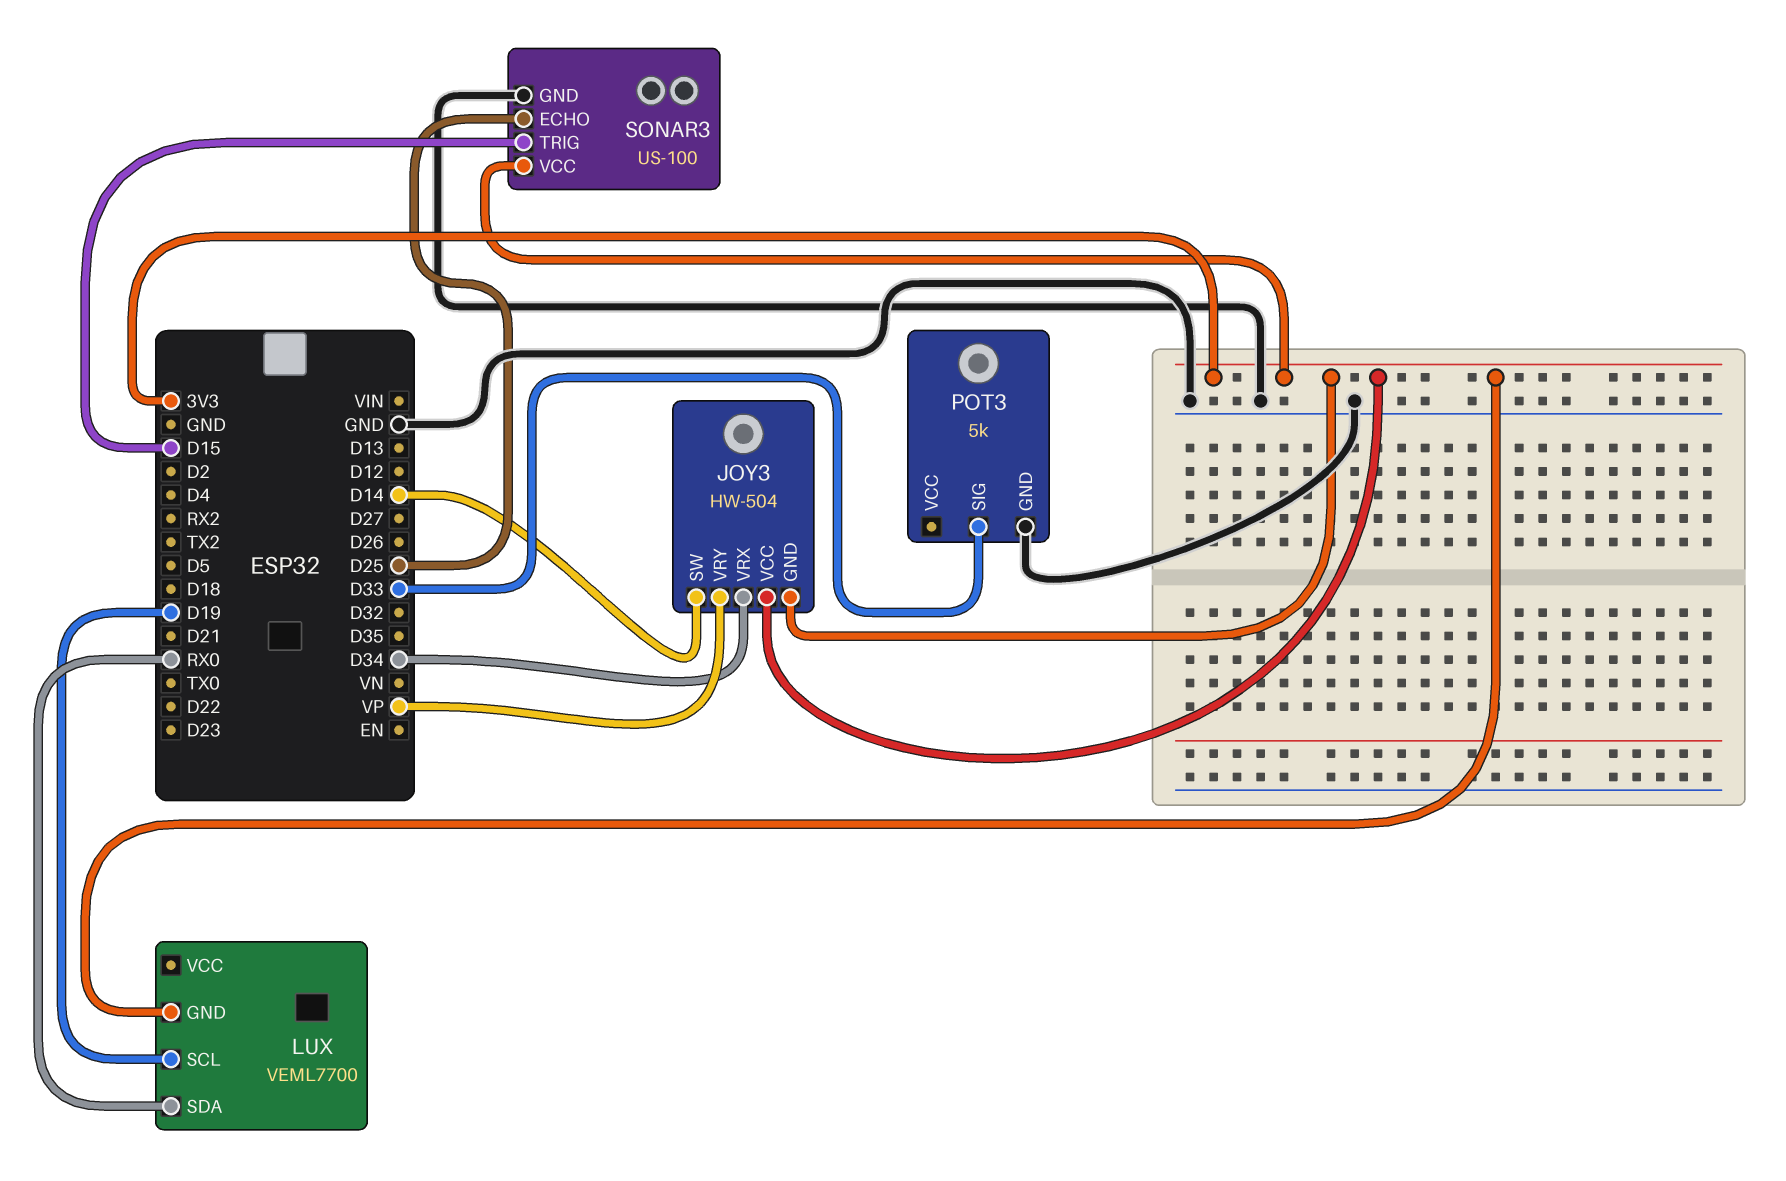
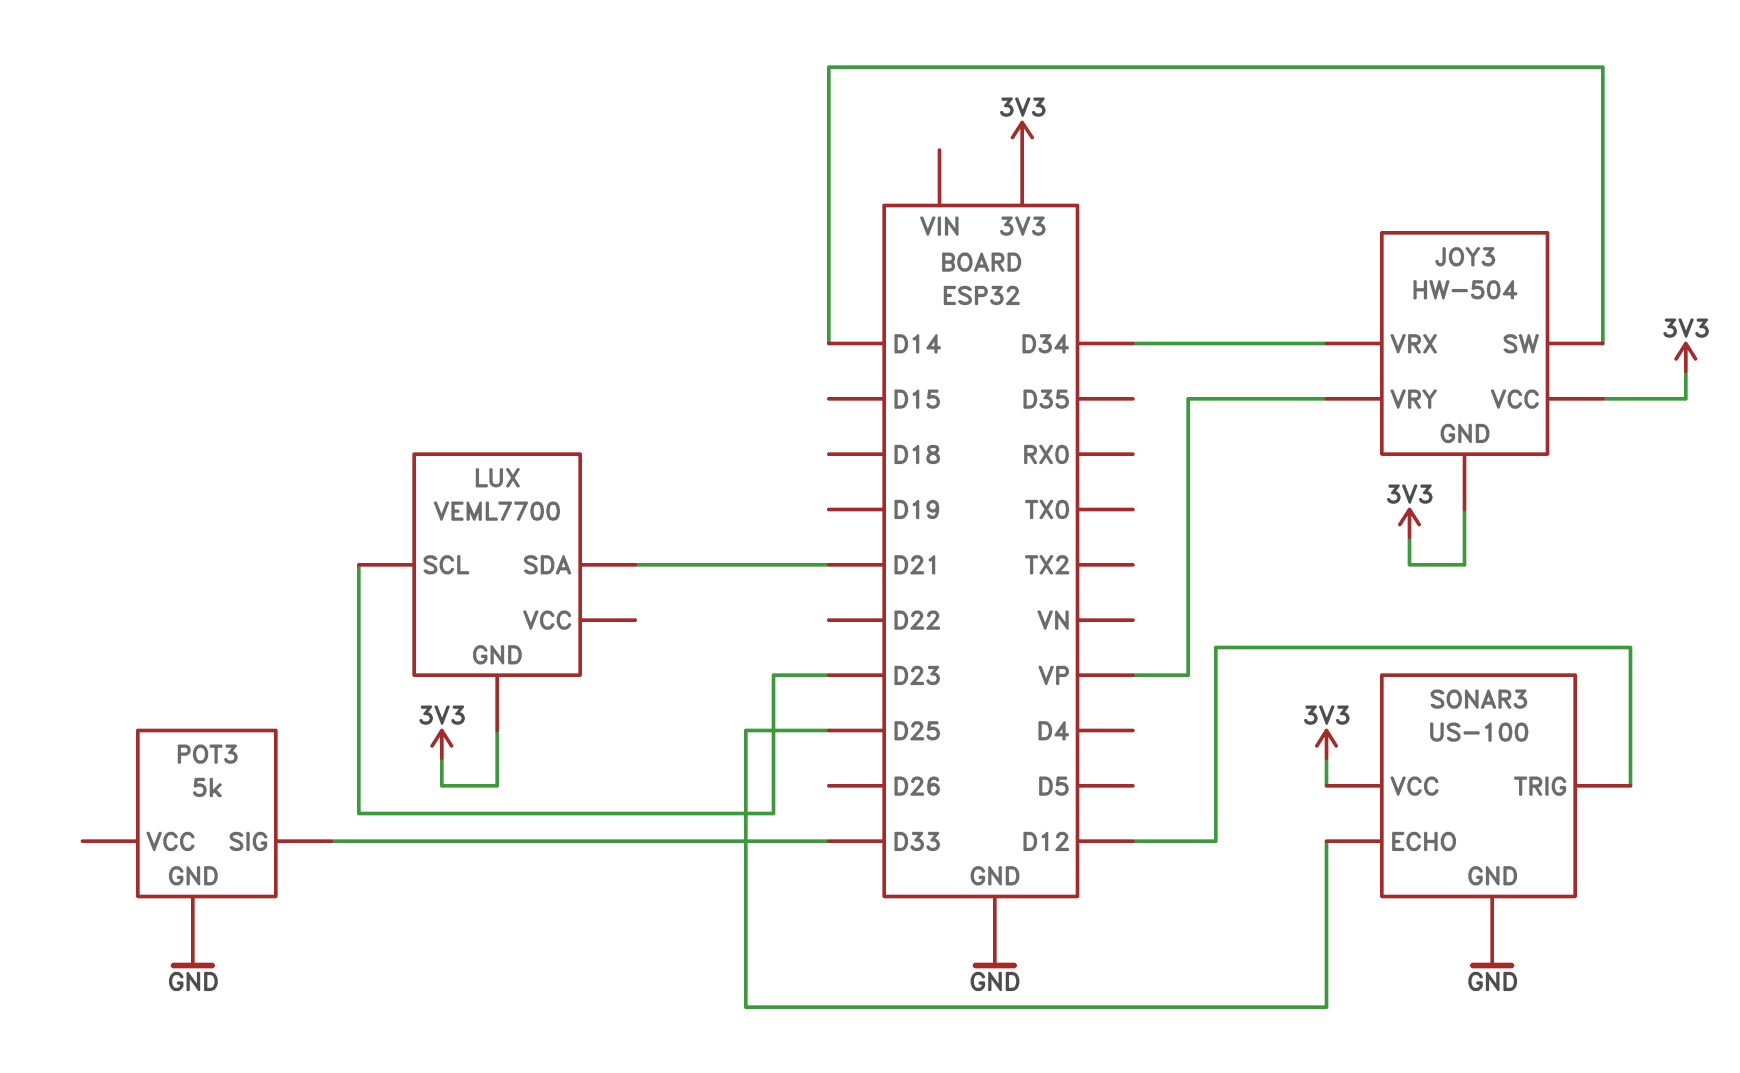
LUX pin SCL: D19 -> D23
LUX pin SDA: RX0 -> D21
SONAR3 pin TRIG: D15 -> D12

